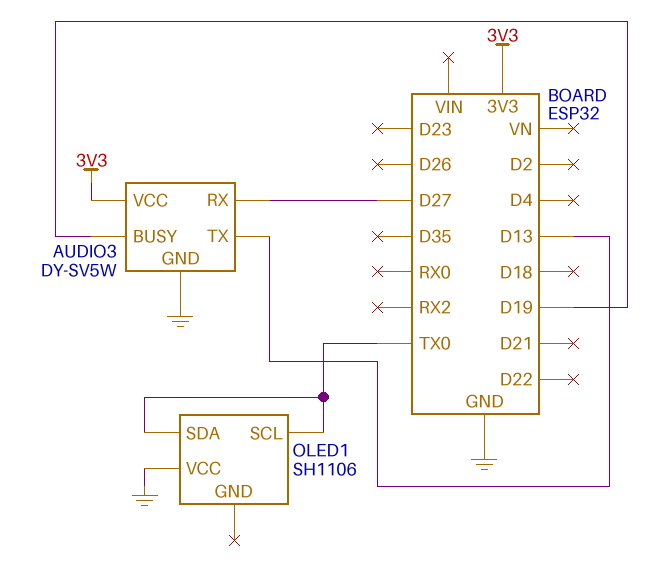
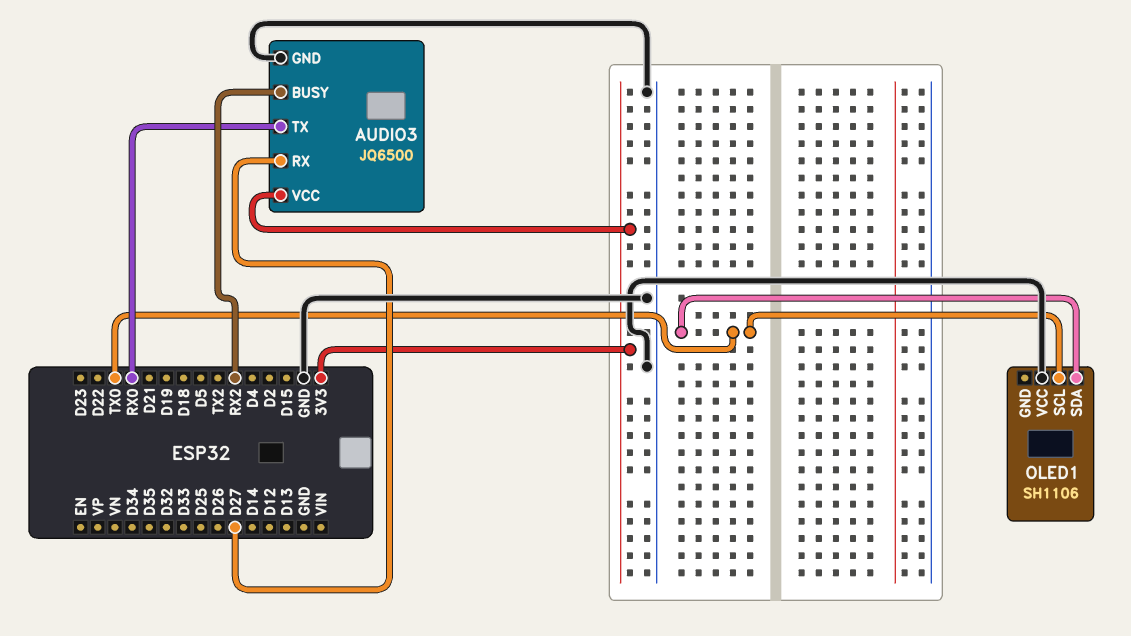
AUDIO3: DY-SV5W -> JQ6500
AUDIO3 pin BUSY: D19 -> RX2
AUDIO3 pin TX: D13 -> RX0

